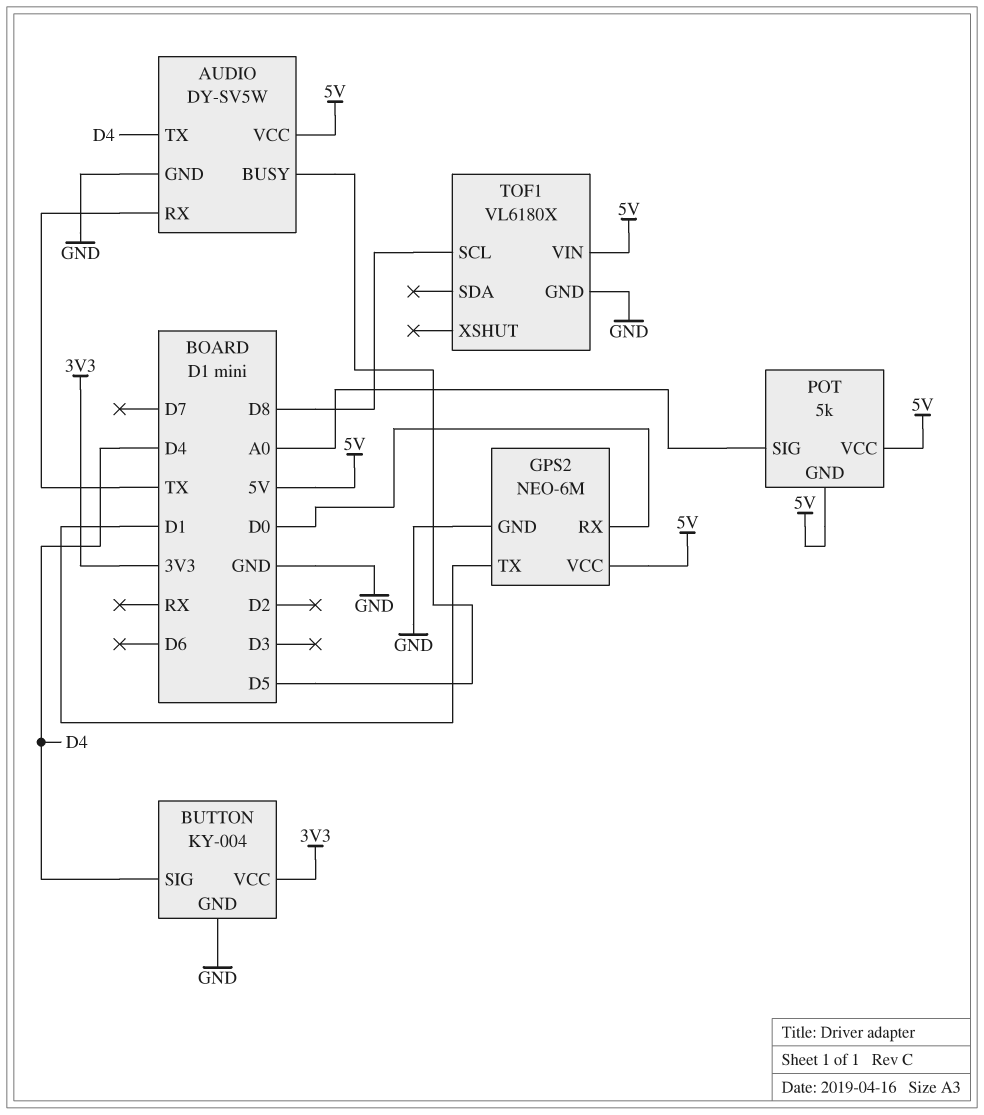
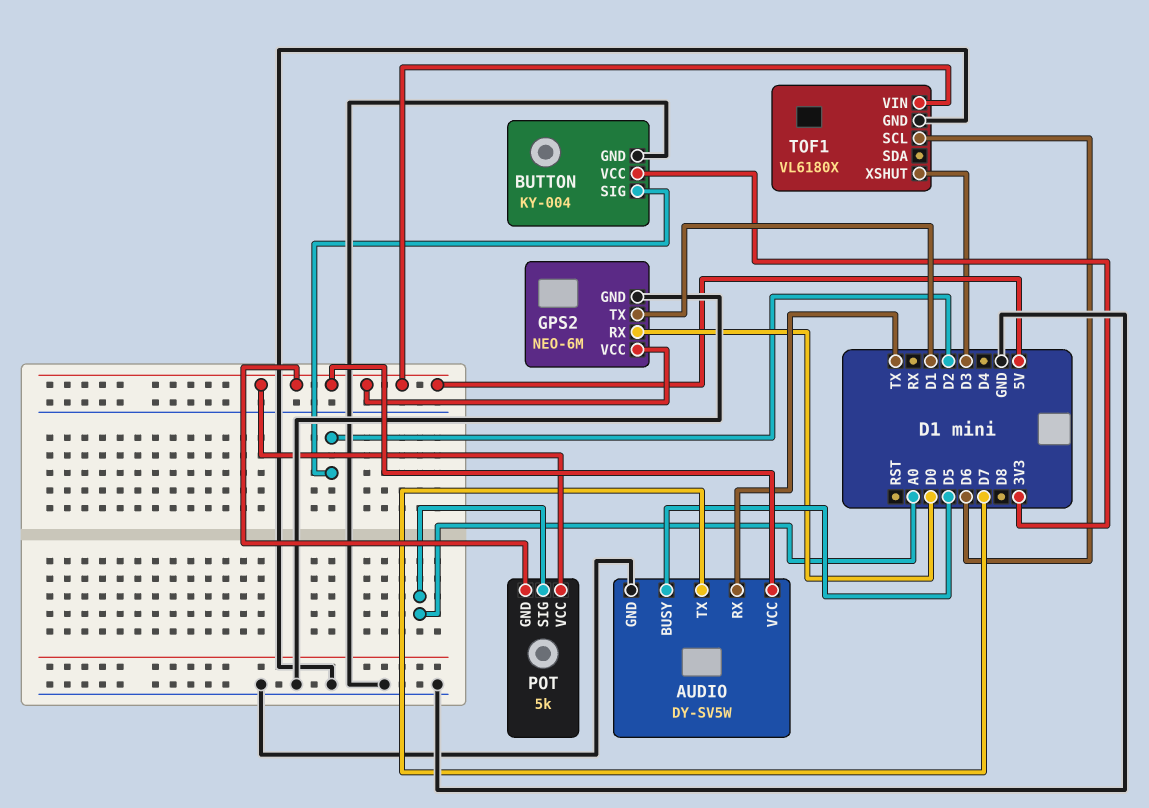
AUDIO pin TX: D4 -> D7
BUTTON pin SIG: D4 -> D2
TOF1 pin SCL: D8 -> D6
TOF1 pin XSHUT: none -> D3

